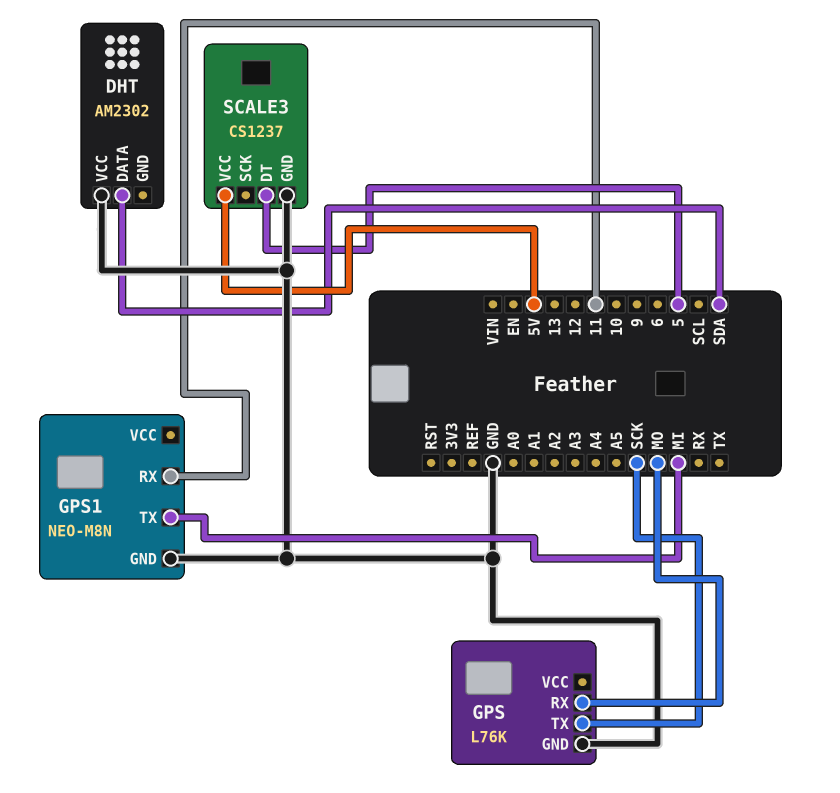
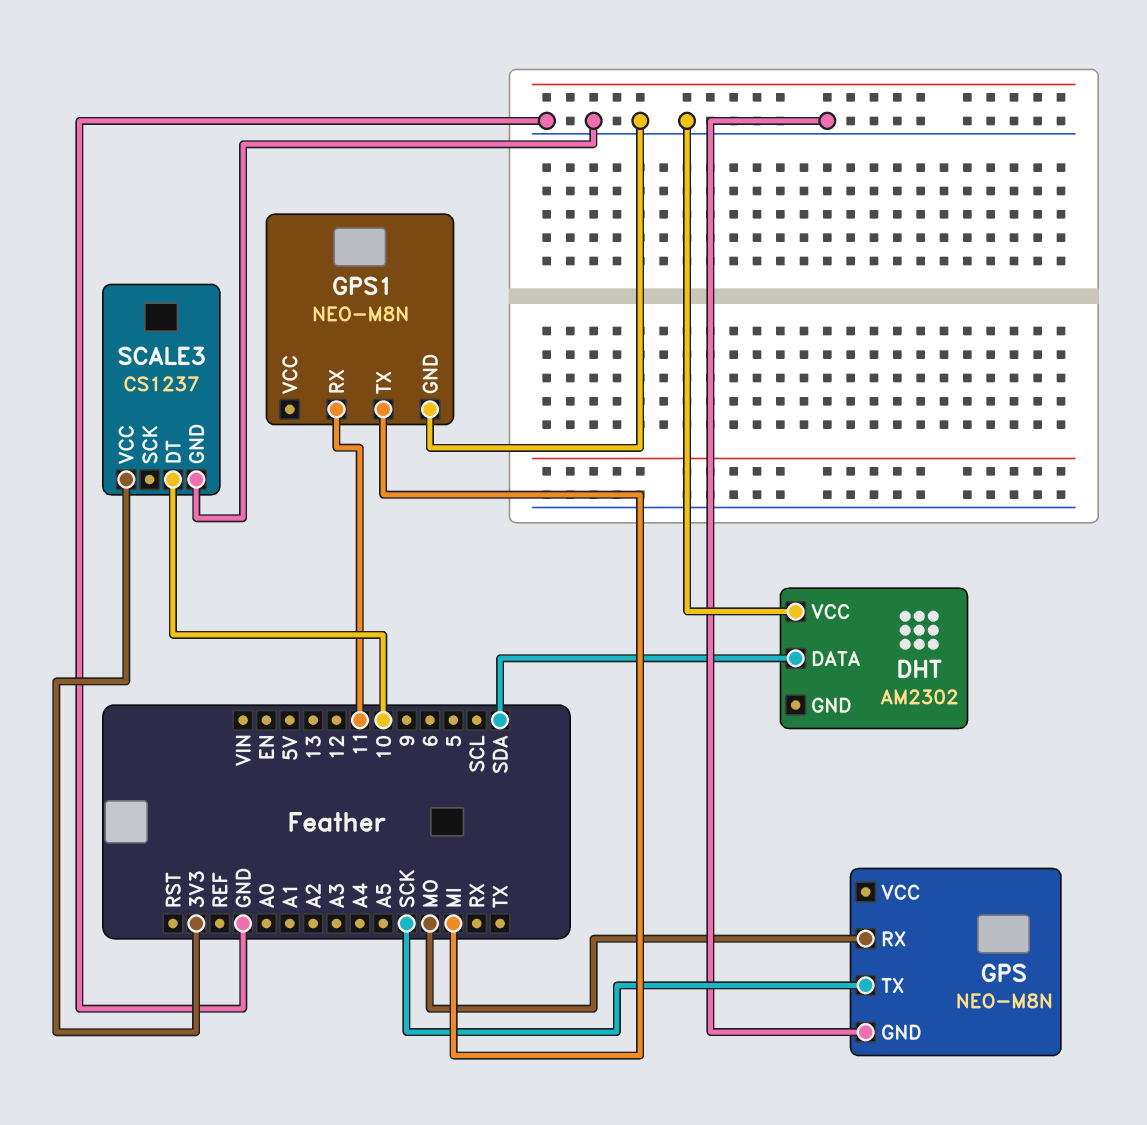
GPS: L76K -> NEO-M8N
SCALE3 pin DT: 5 -> 10
SCALE3 pin VCC: 5V -> 3V3

